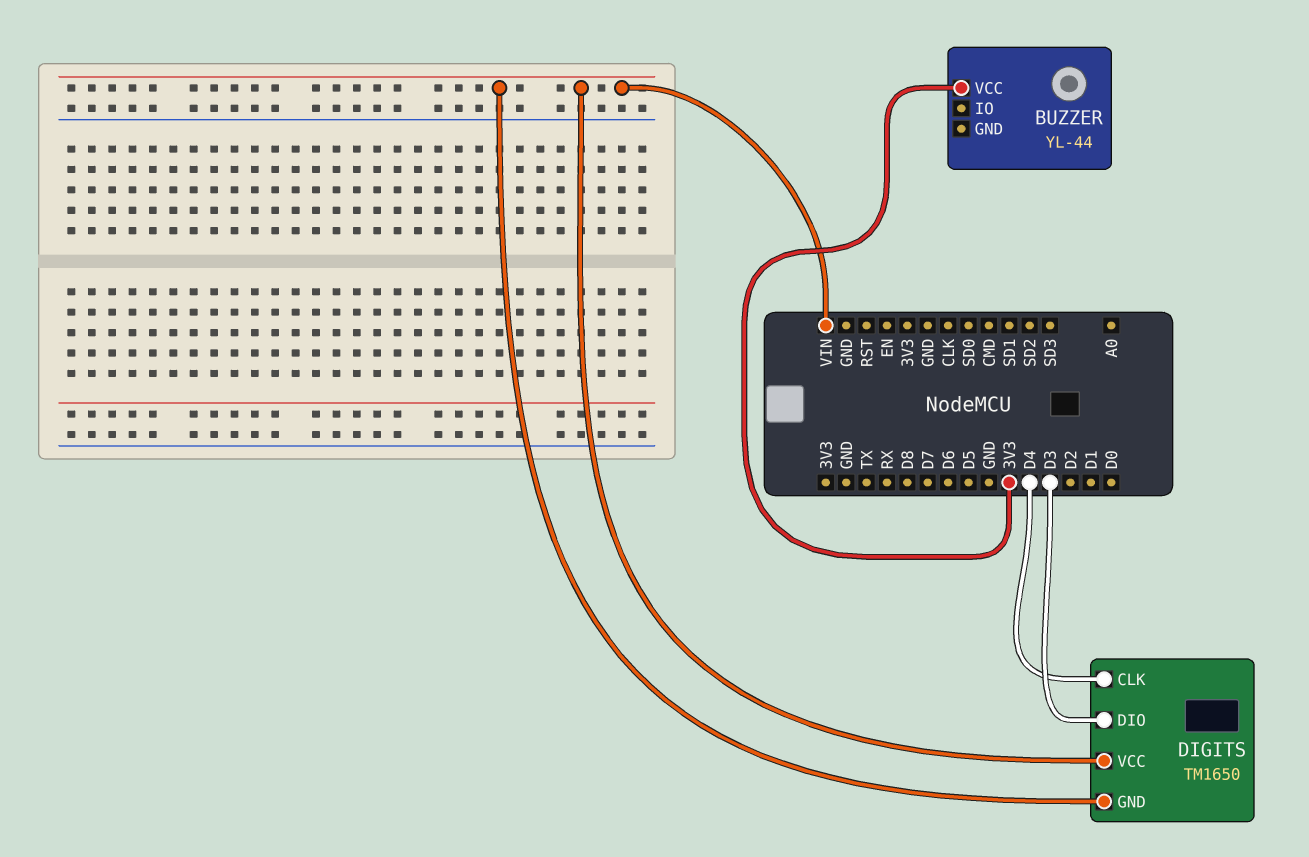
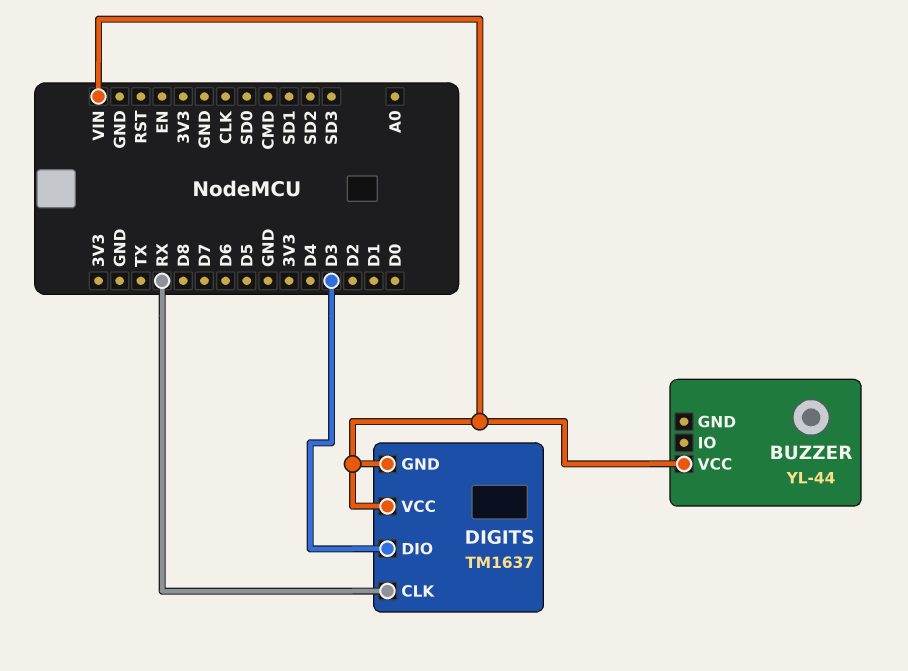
BUZZER pin VCC: 3V3 -> VIN
DIGITS: TM1650 -> TM1637
DIGITS pin CLK: D4 -> RX

